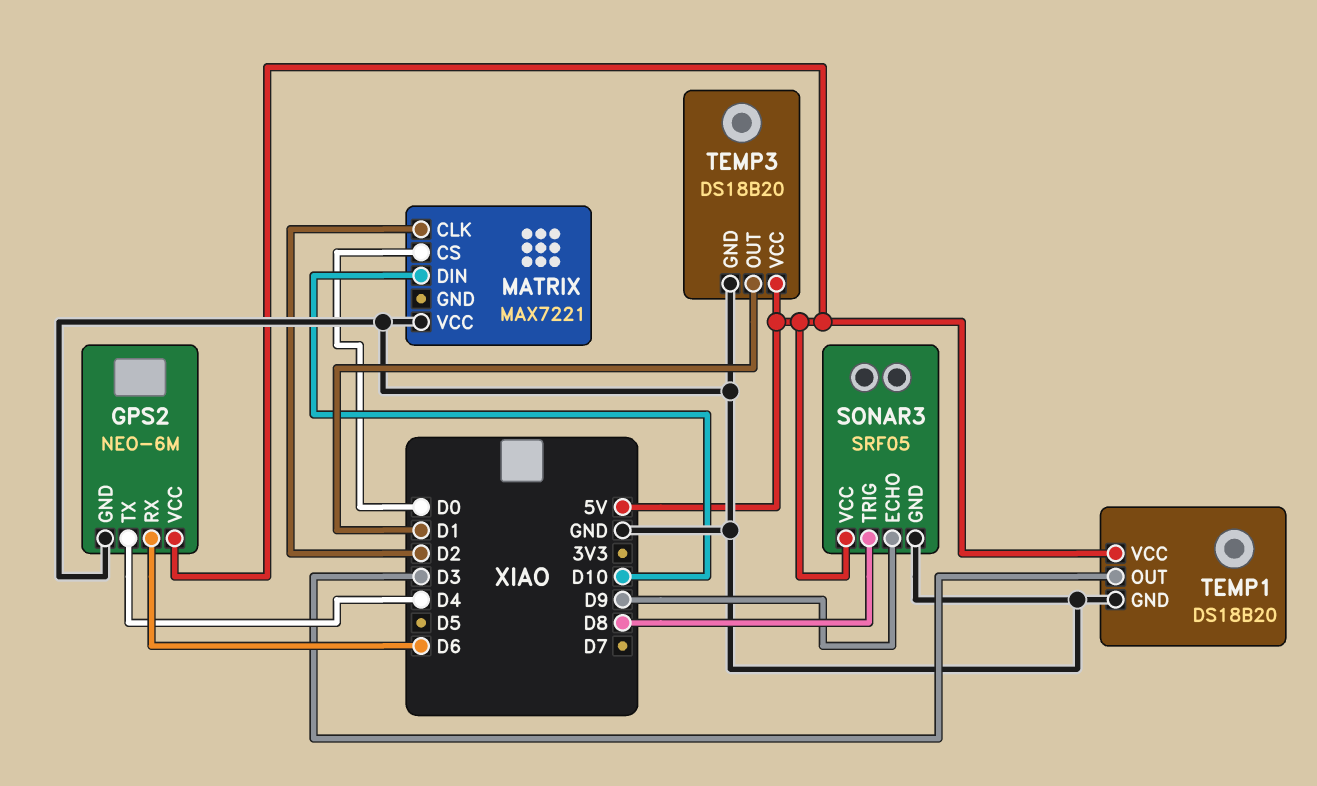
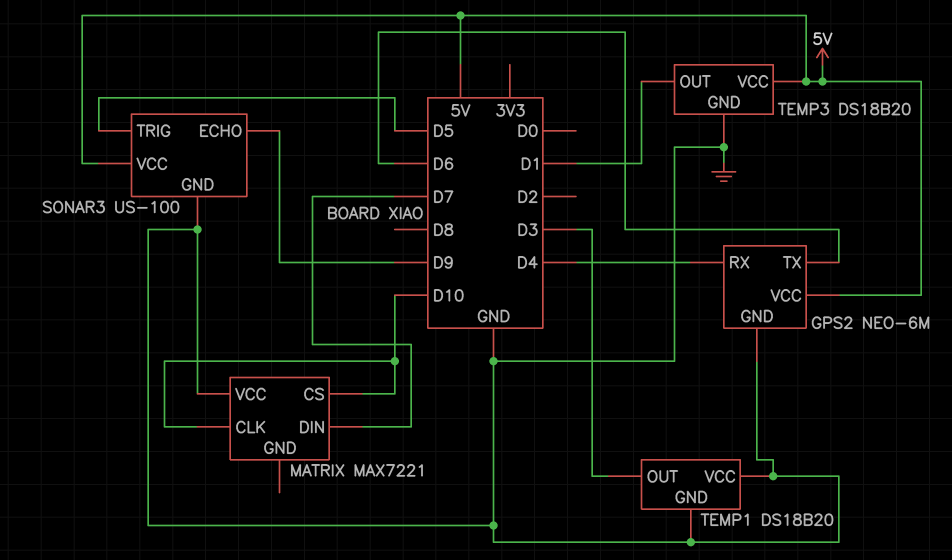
GPS2 pin RX: D6 -> D4
GPS2 pin TX: D4 -> D6
MATRIX pin CLK: D2 -> D10
MATRIX pin CS: D0 -> D10
MATRIX pin DIN: D10 -> D7
SONAR3: SRF05 -> US-100
SONAR3 pin TRIG: D8 -> D5
TEMP1 pin VCC: 5V -> GND

